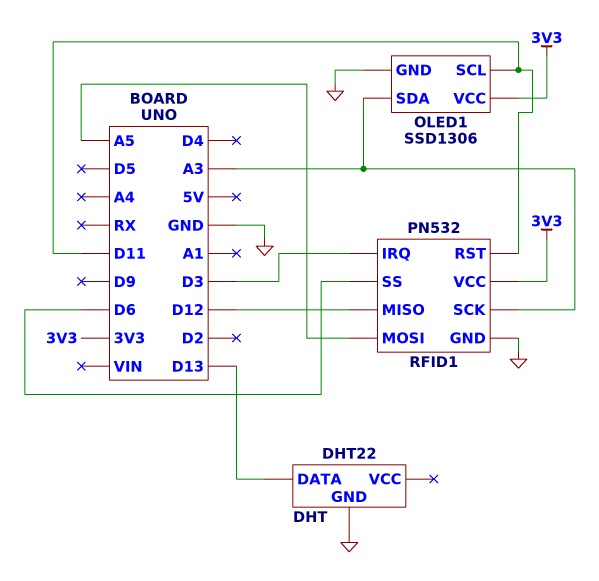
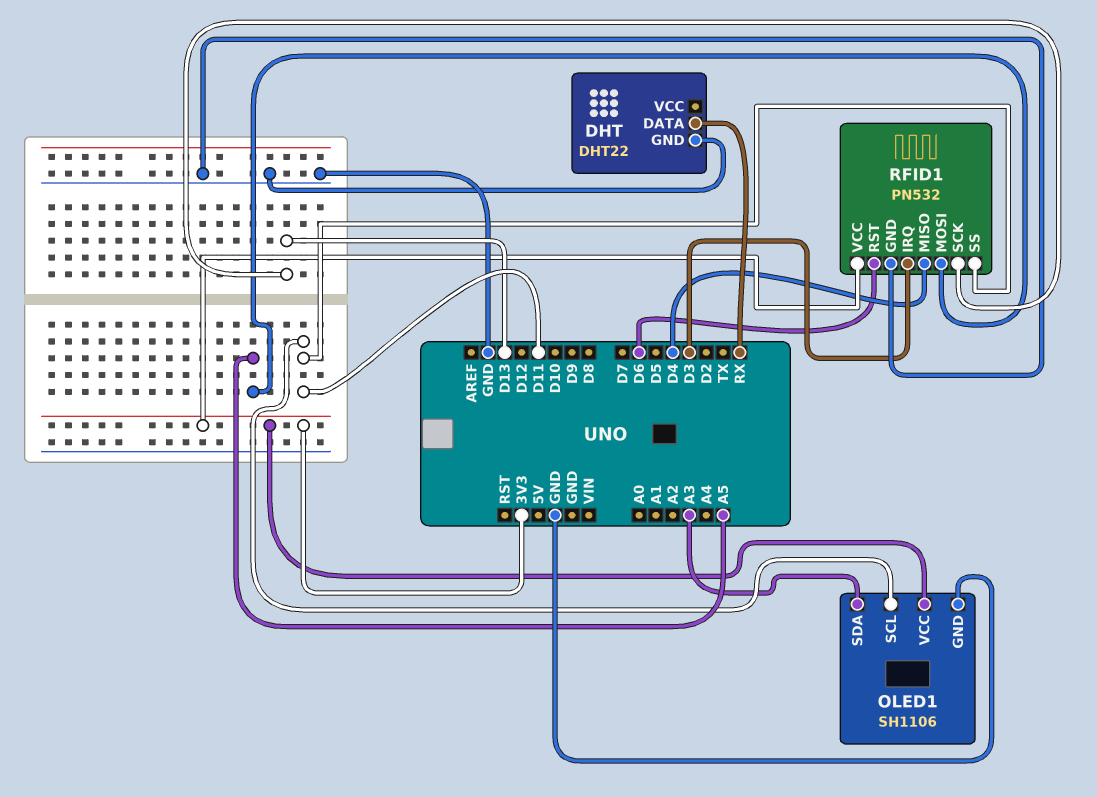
DHT pin DATA: D13 -> RX
OLED1: SSD1306 -> SH1106
RFID1 pin MISO: D12 -> D4
RFID1 pin RST: D11 -> D6
RFID1 pin SCK: A3 -> D13
RFID1 pin SS: D6 -> D11

